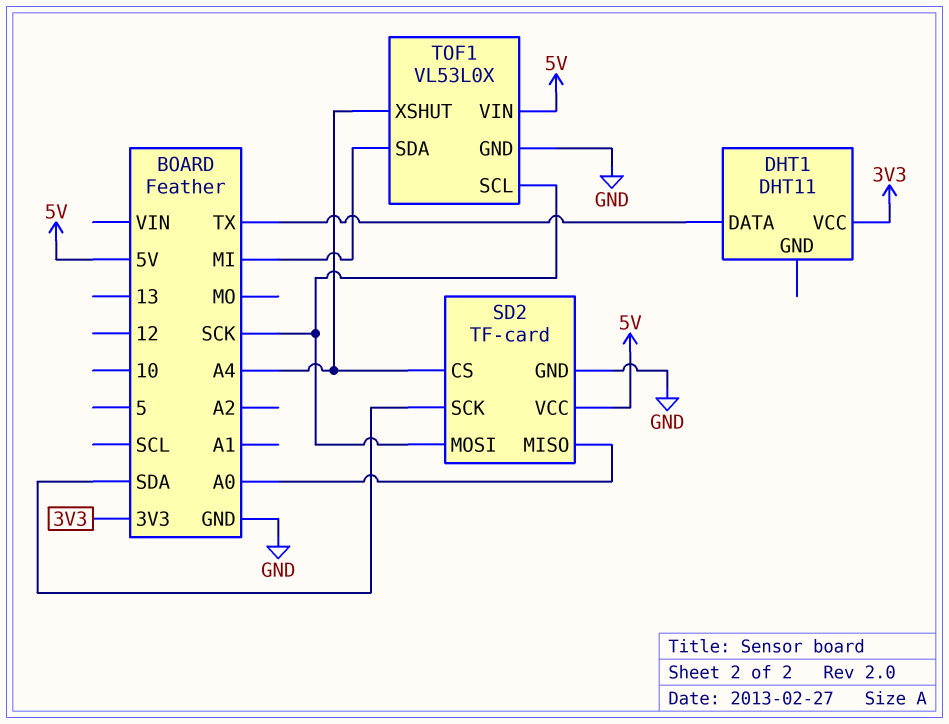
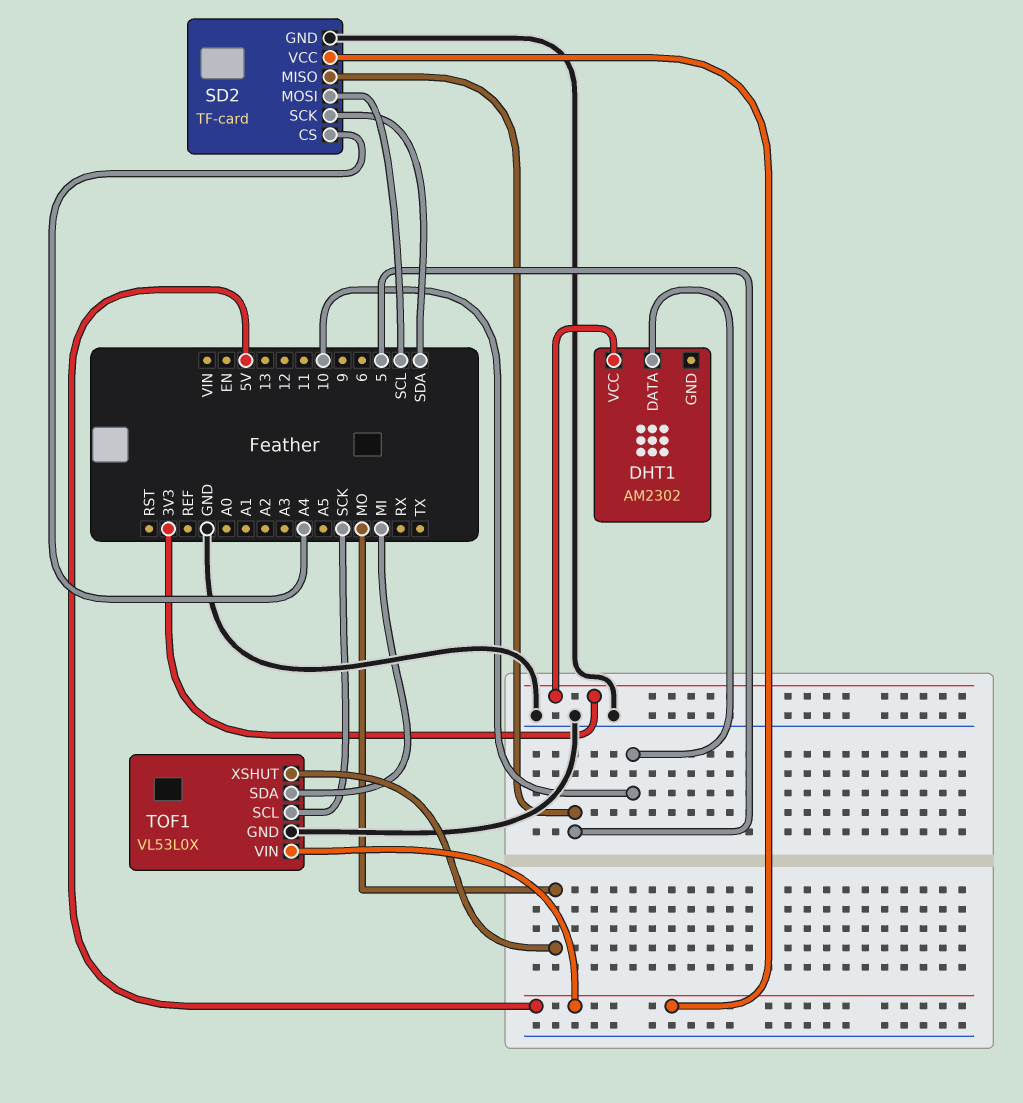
DHT1: DHT11 -> AM2302
DHT1 pin DATA: TX -> 10
SD2 pin MISO: A0 -> 5
SD2 pin MOSI: SCK -> SCL
TOF1 pin XSHUT: A4 -> MO

